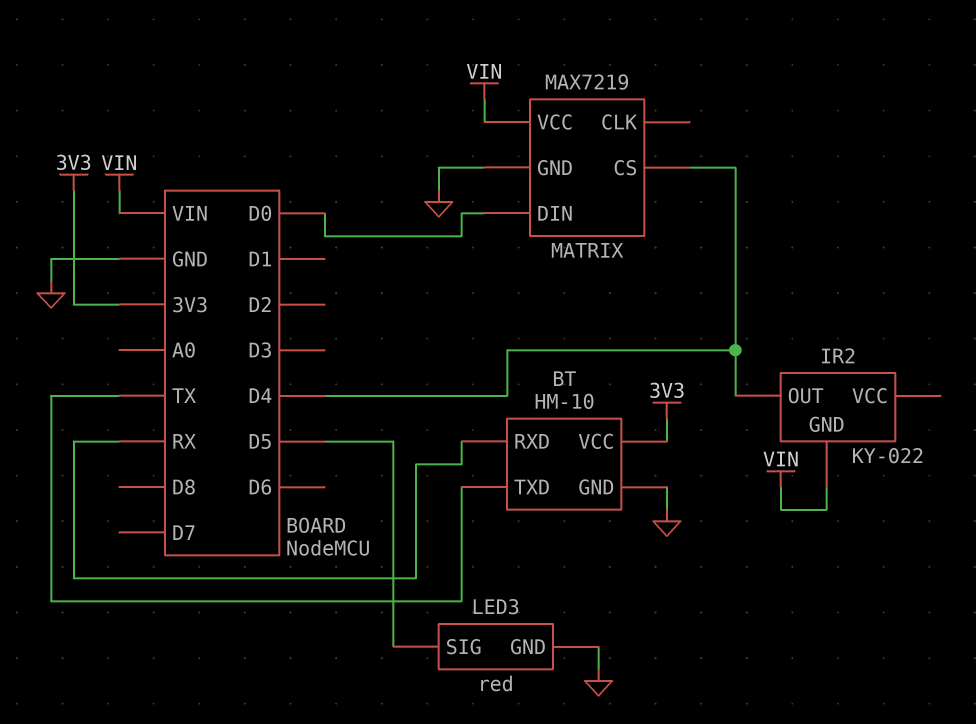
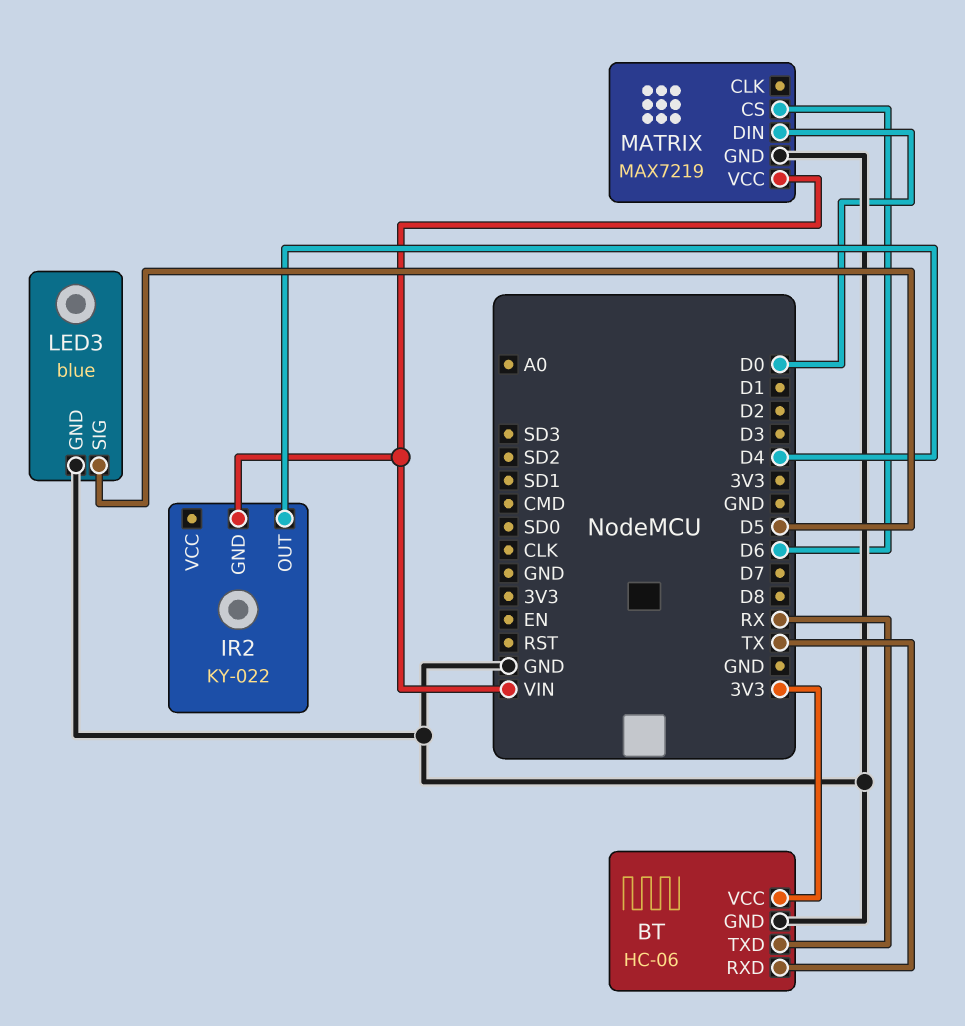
BT: HM-10 -> HC-06
BT pin RXD: RX -> TX
BT pin TXD: TX -> RX
LED3: red -> blue
MATRIX pin CS: D4 -> D6

